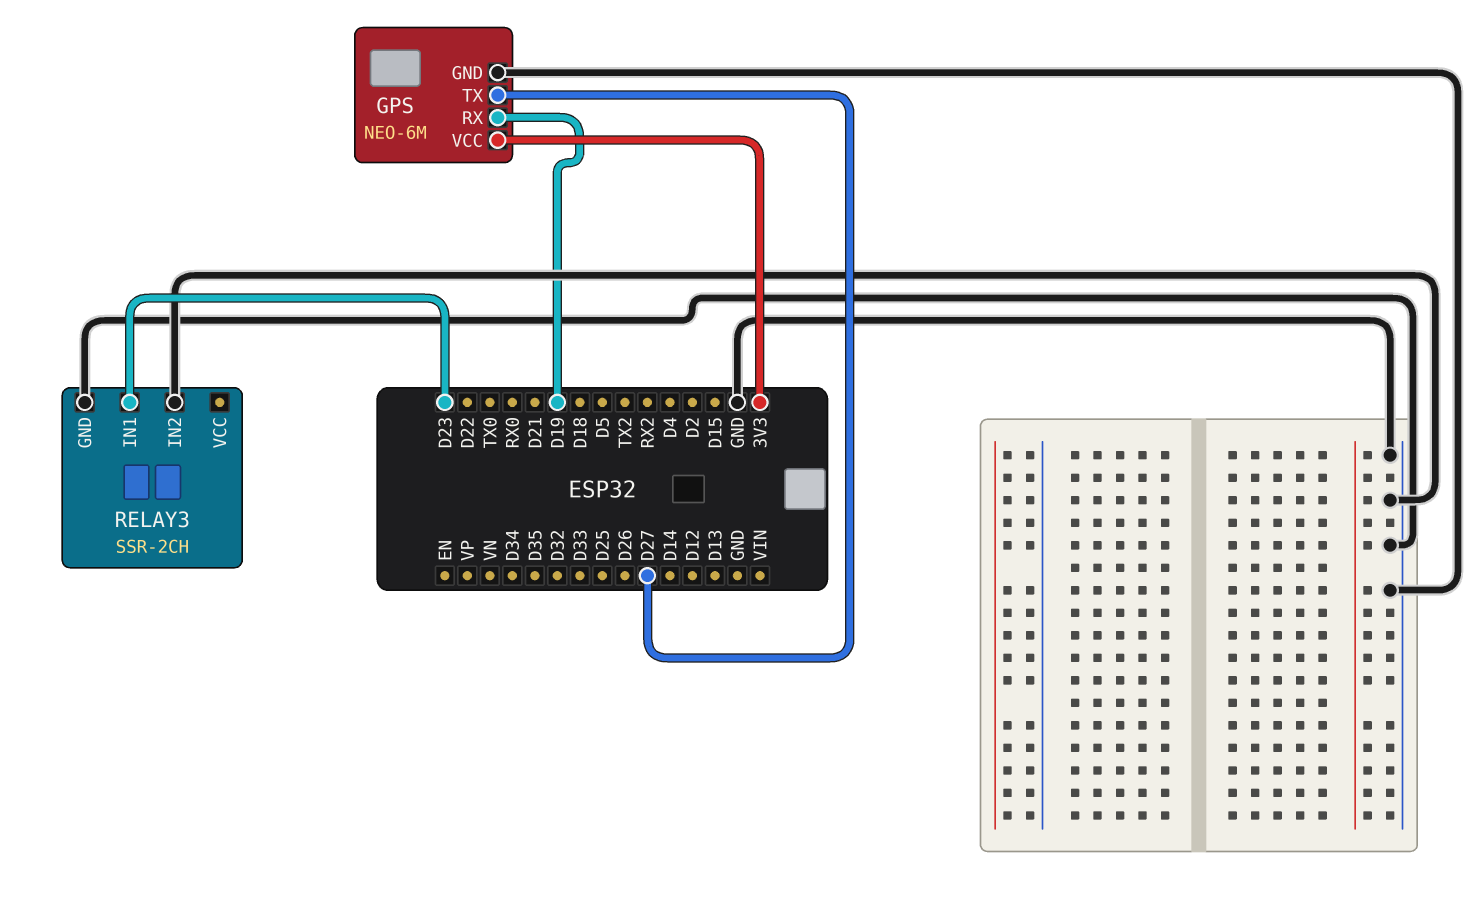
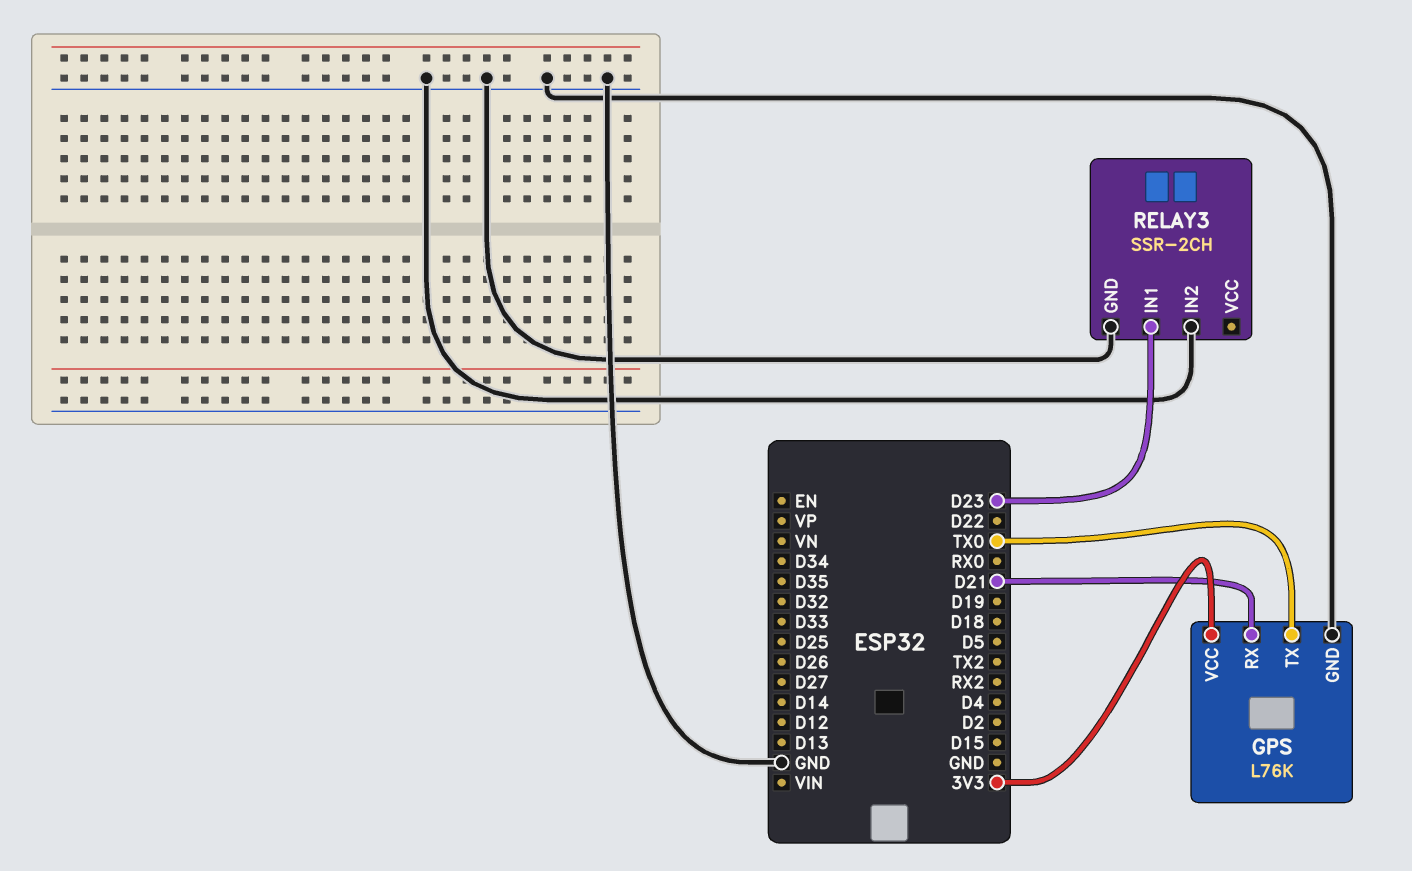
GPS: NEO-6M -> L76K
GPS pin RX: D19 -> D21
GPS pin TX: D27 -> TX0

